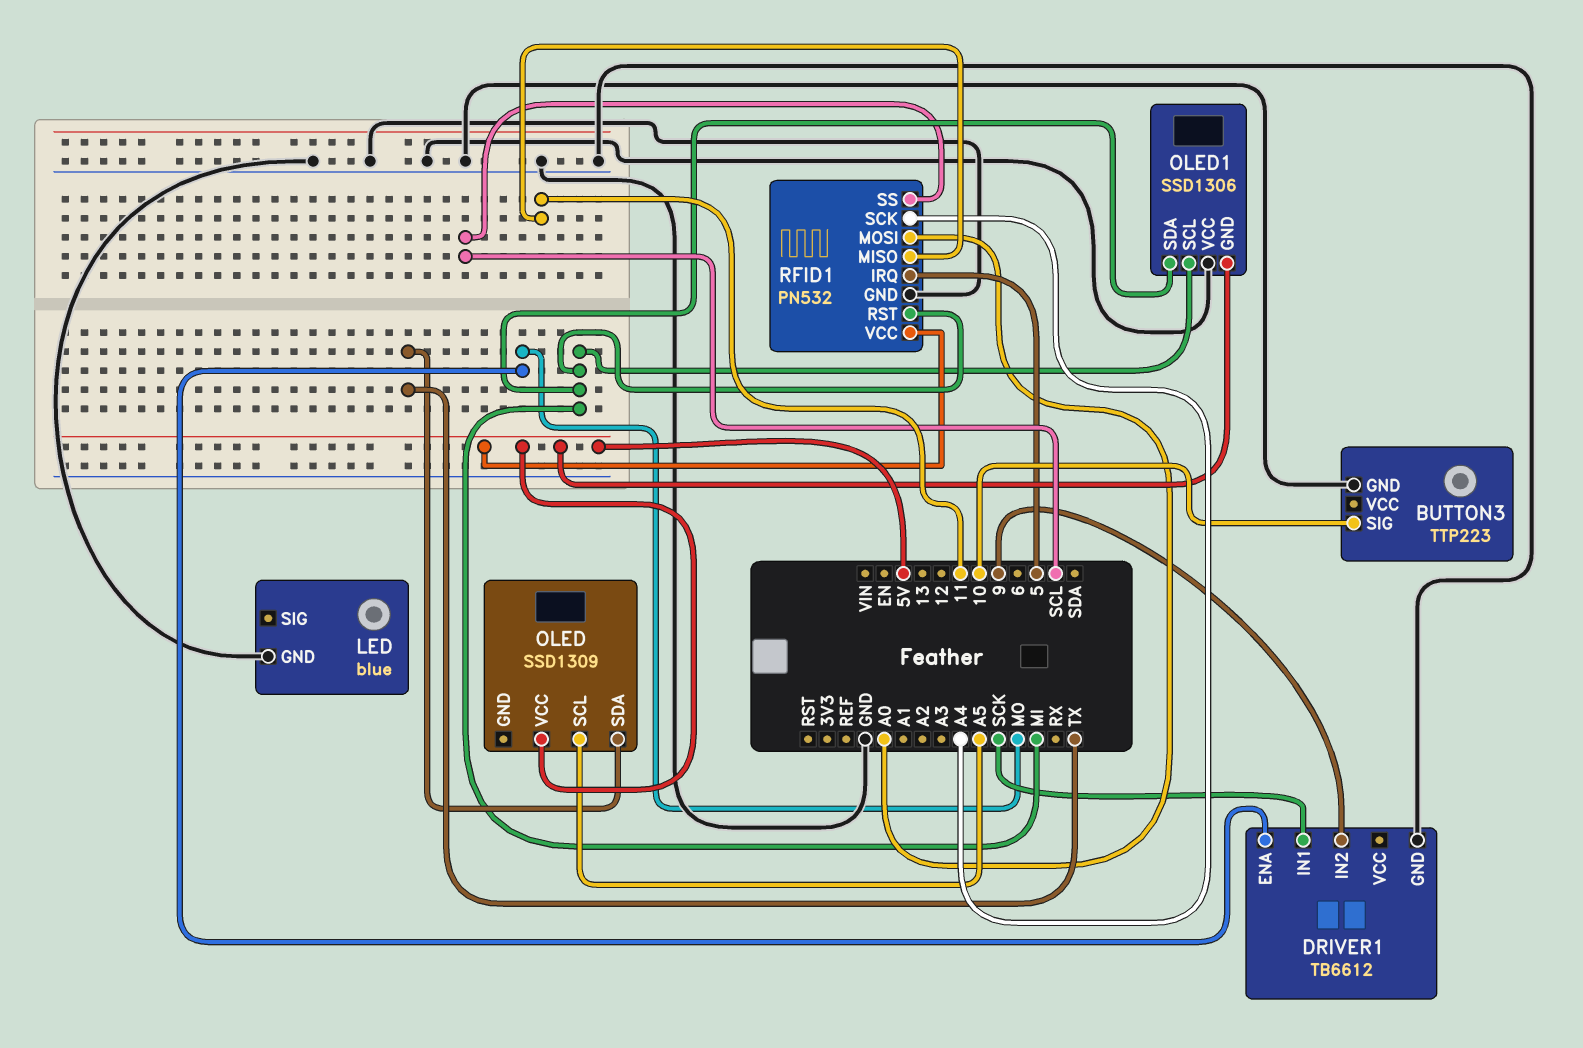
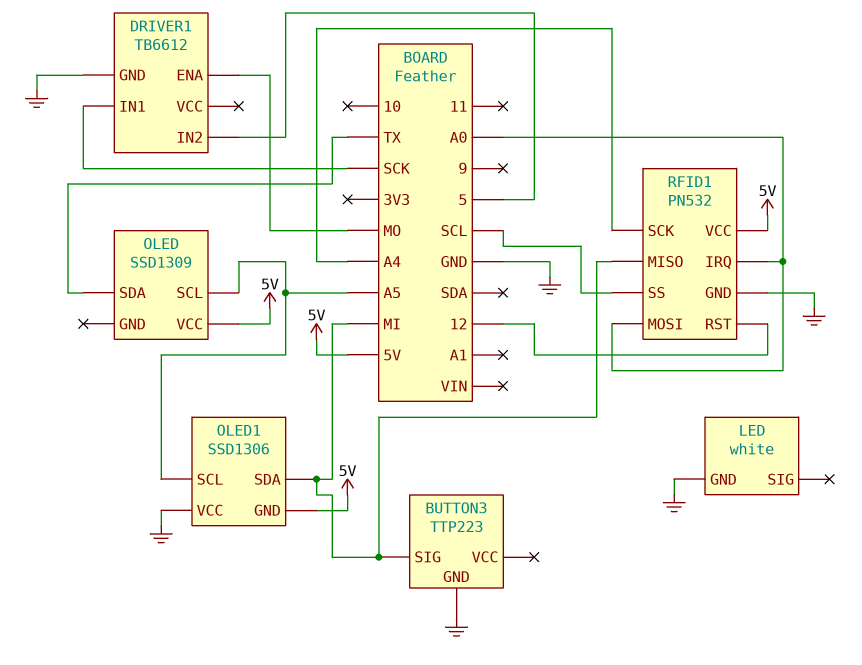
BUTTON3 pin SIG: 10 -> MI
DRIVER1 pin IN2: 9 -> 5
LED: blue -> white
OLED1 pin SCL: MI -> A5
RFID1 pin IRQ: 5 -> A0
RFID1 pin MISO: 11 -> MI
RFID1 pin RST: MI -> 12

